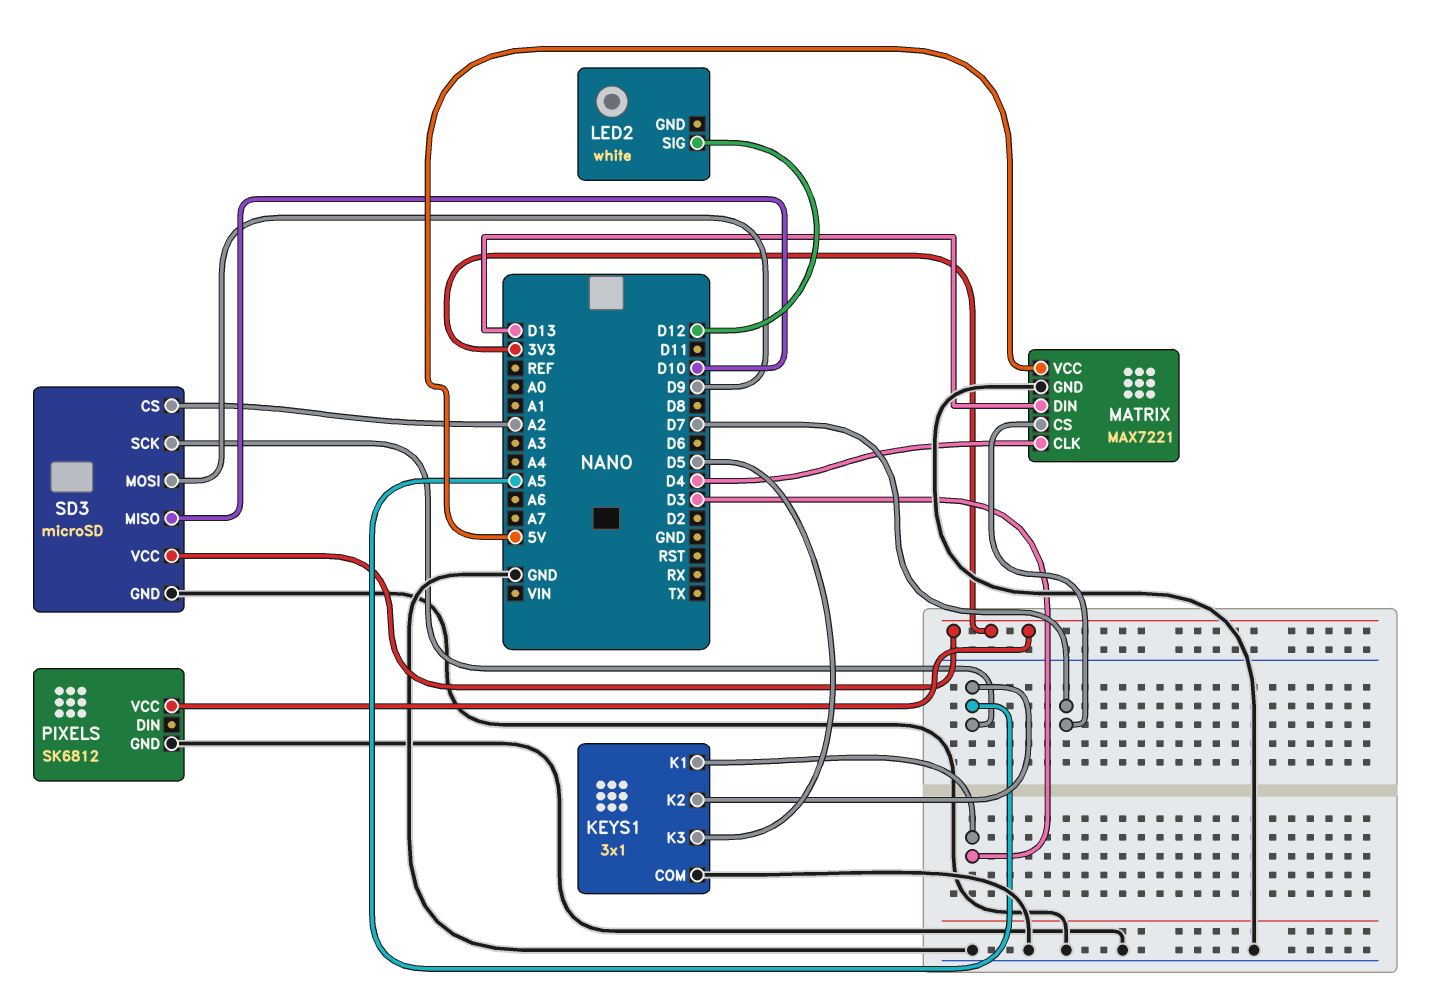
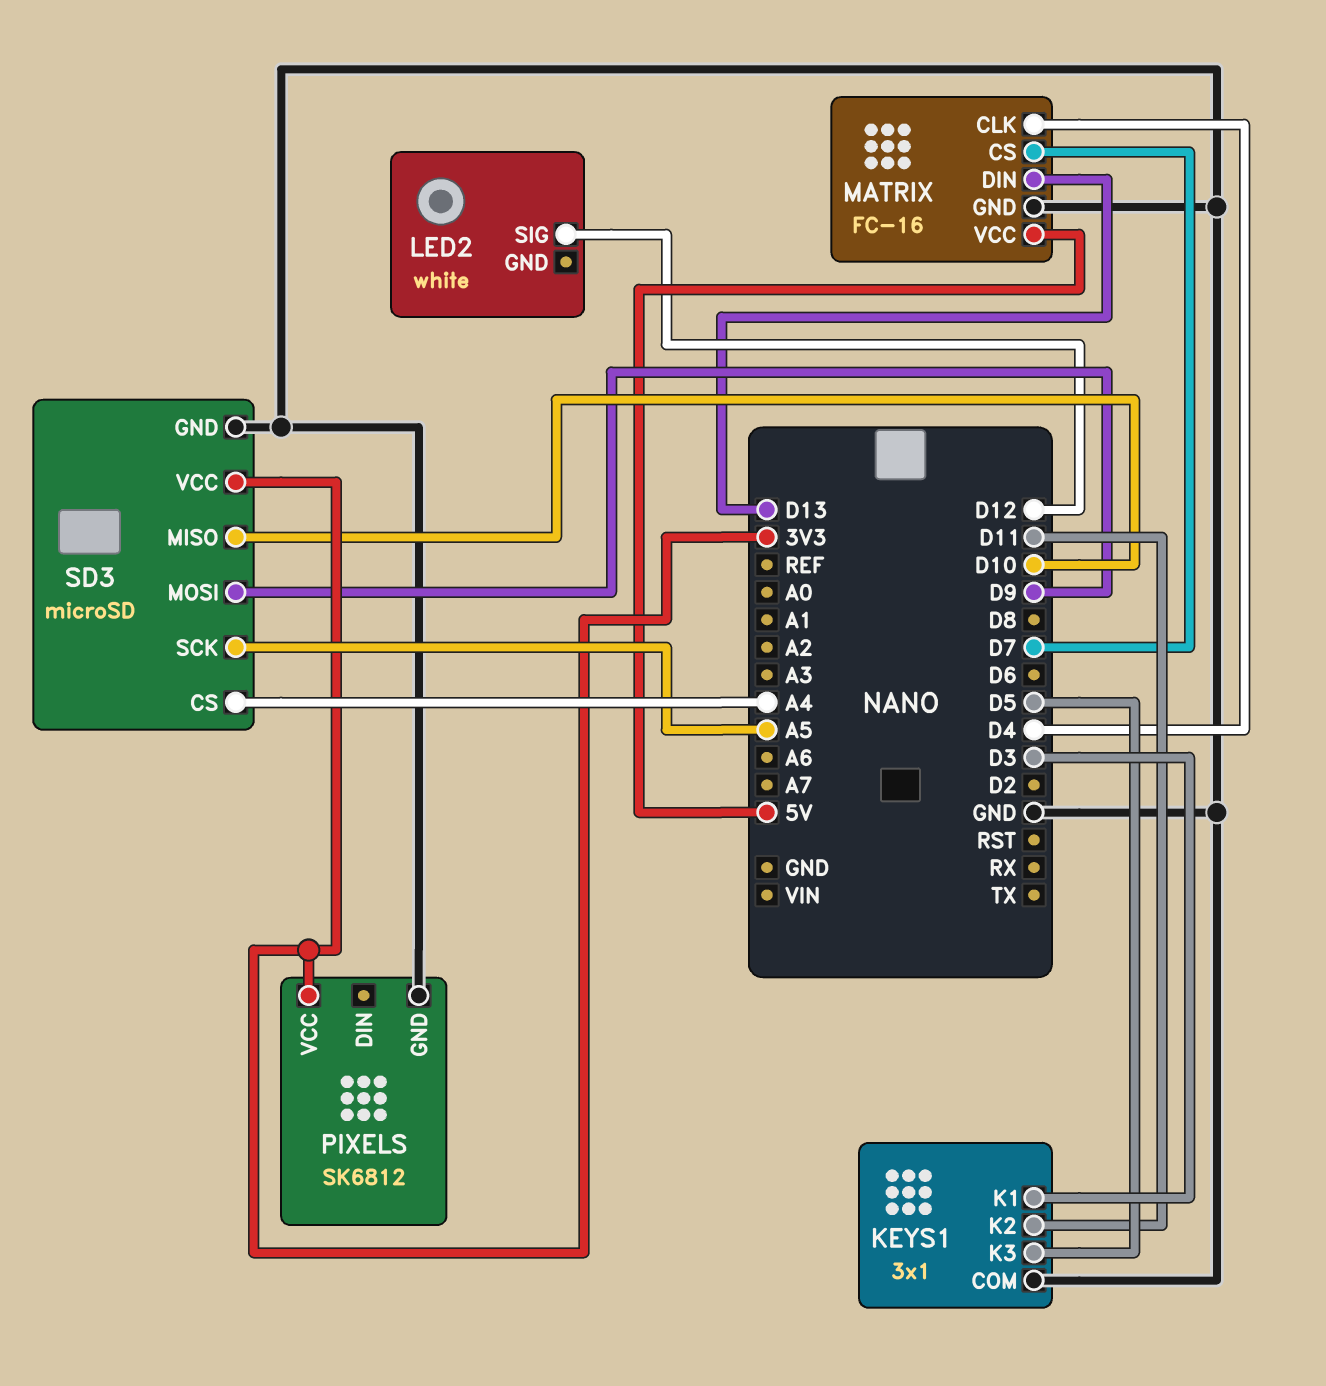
KEYS1 pin K2: A5 -> D11
MATRIX: MAX7221 -> FC-16
SD3 pin CS: A2 -> A4

